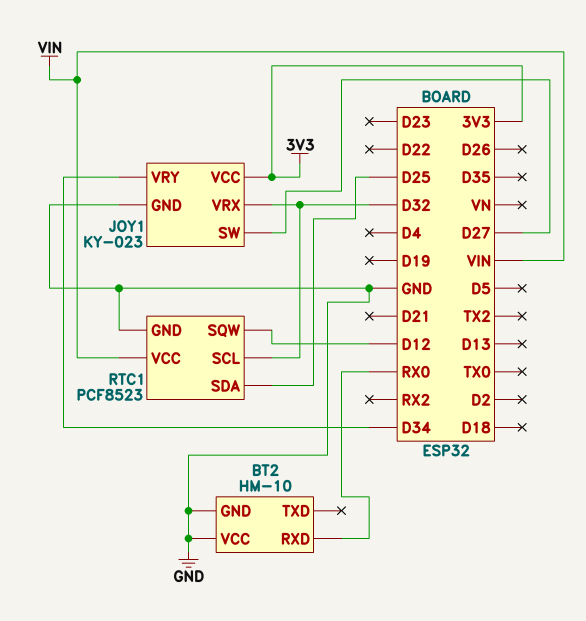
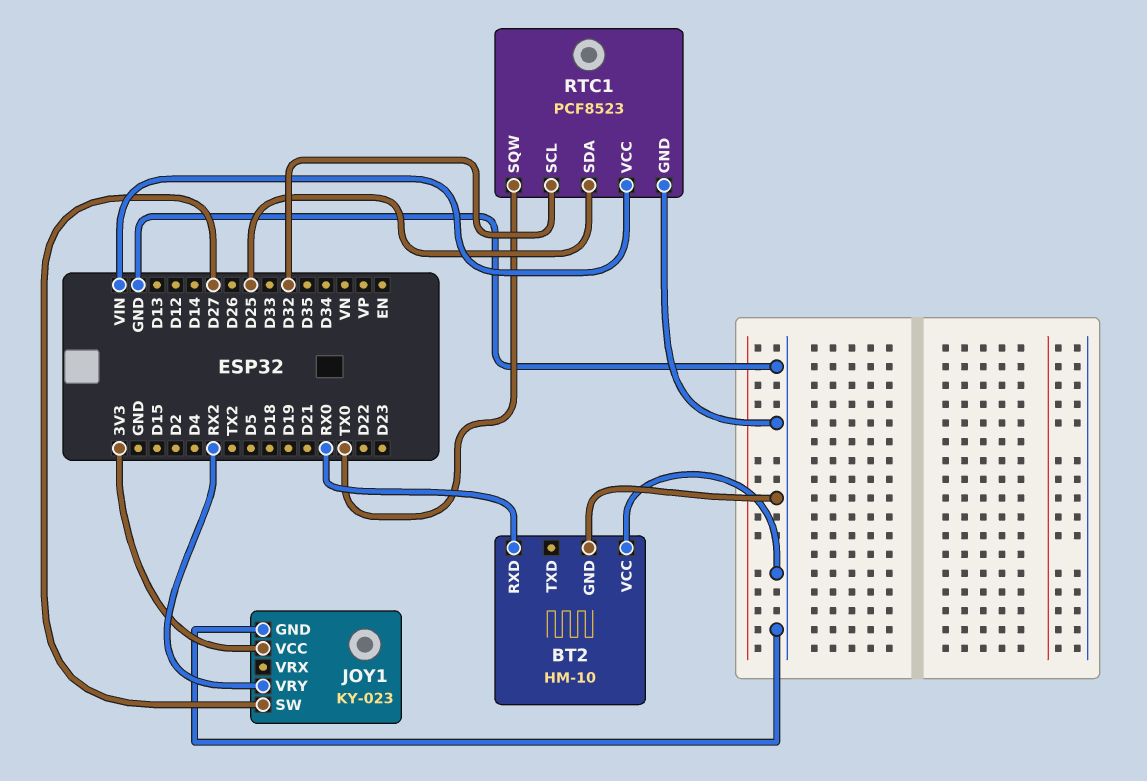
JOY1 pin VRX: D32 -> none
JOY1 pin VRY: D34 -> RX2
RTC1 pin SQW: D12 -> TX0

